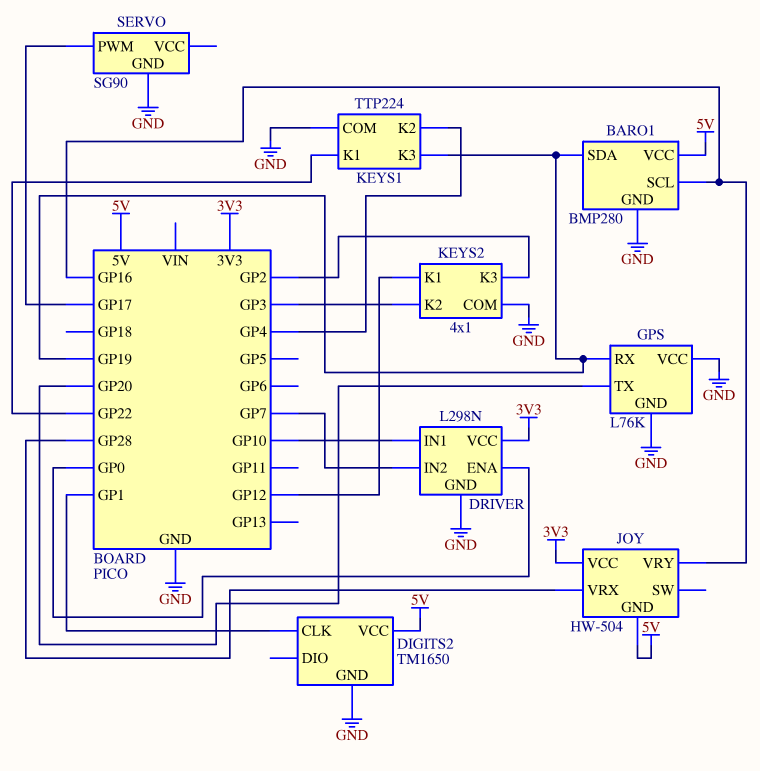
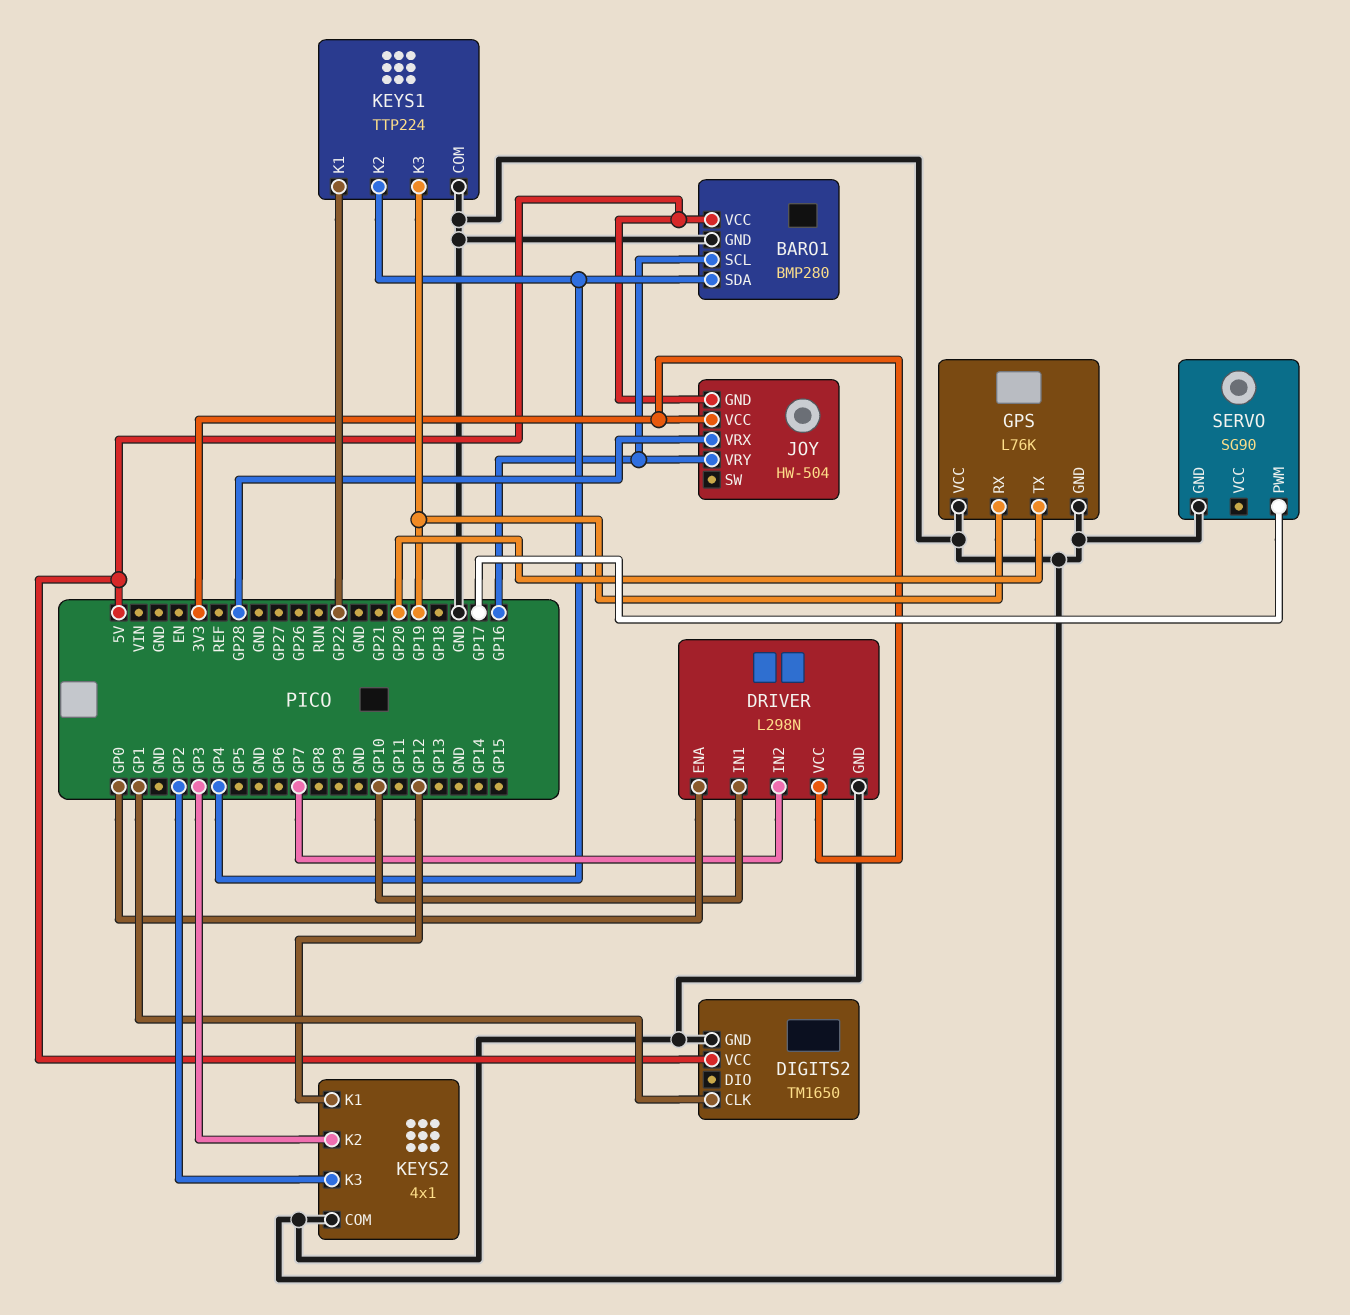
BARO1 pin SDA: GP19 -> GP4

